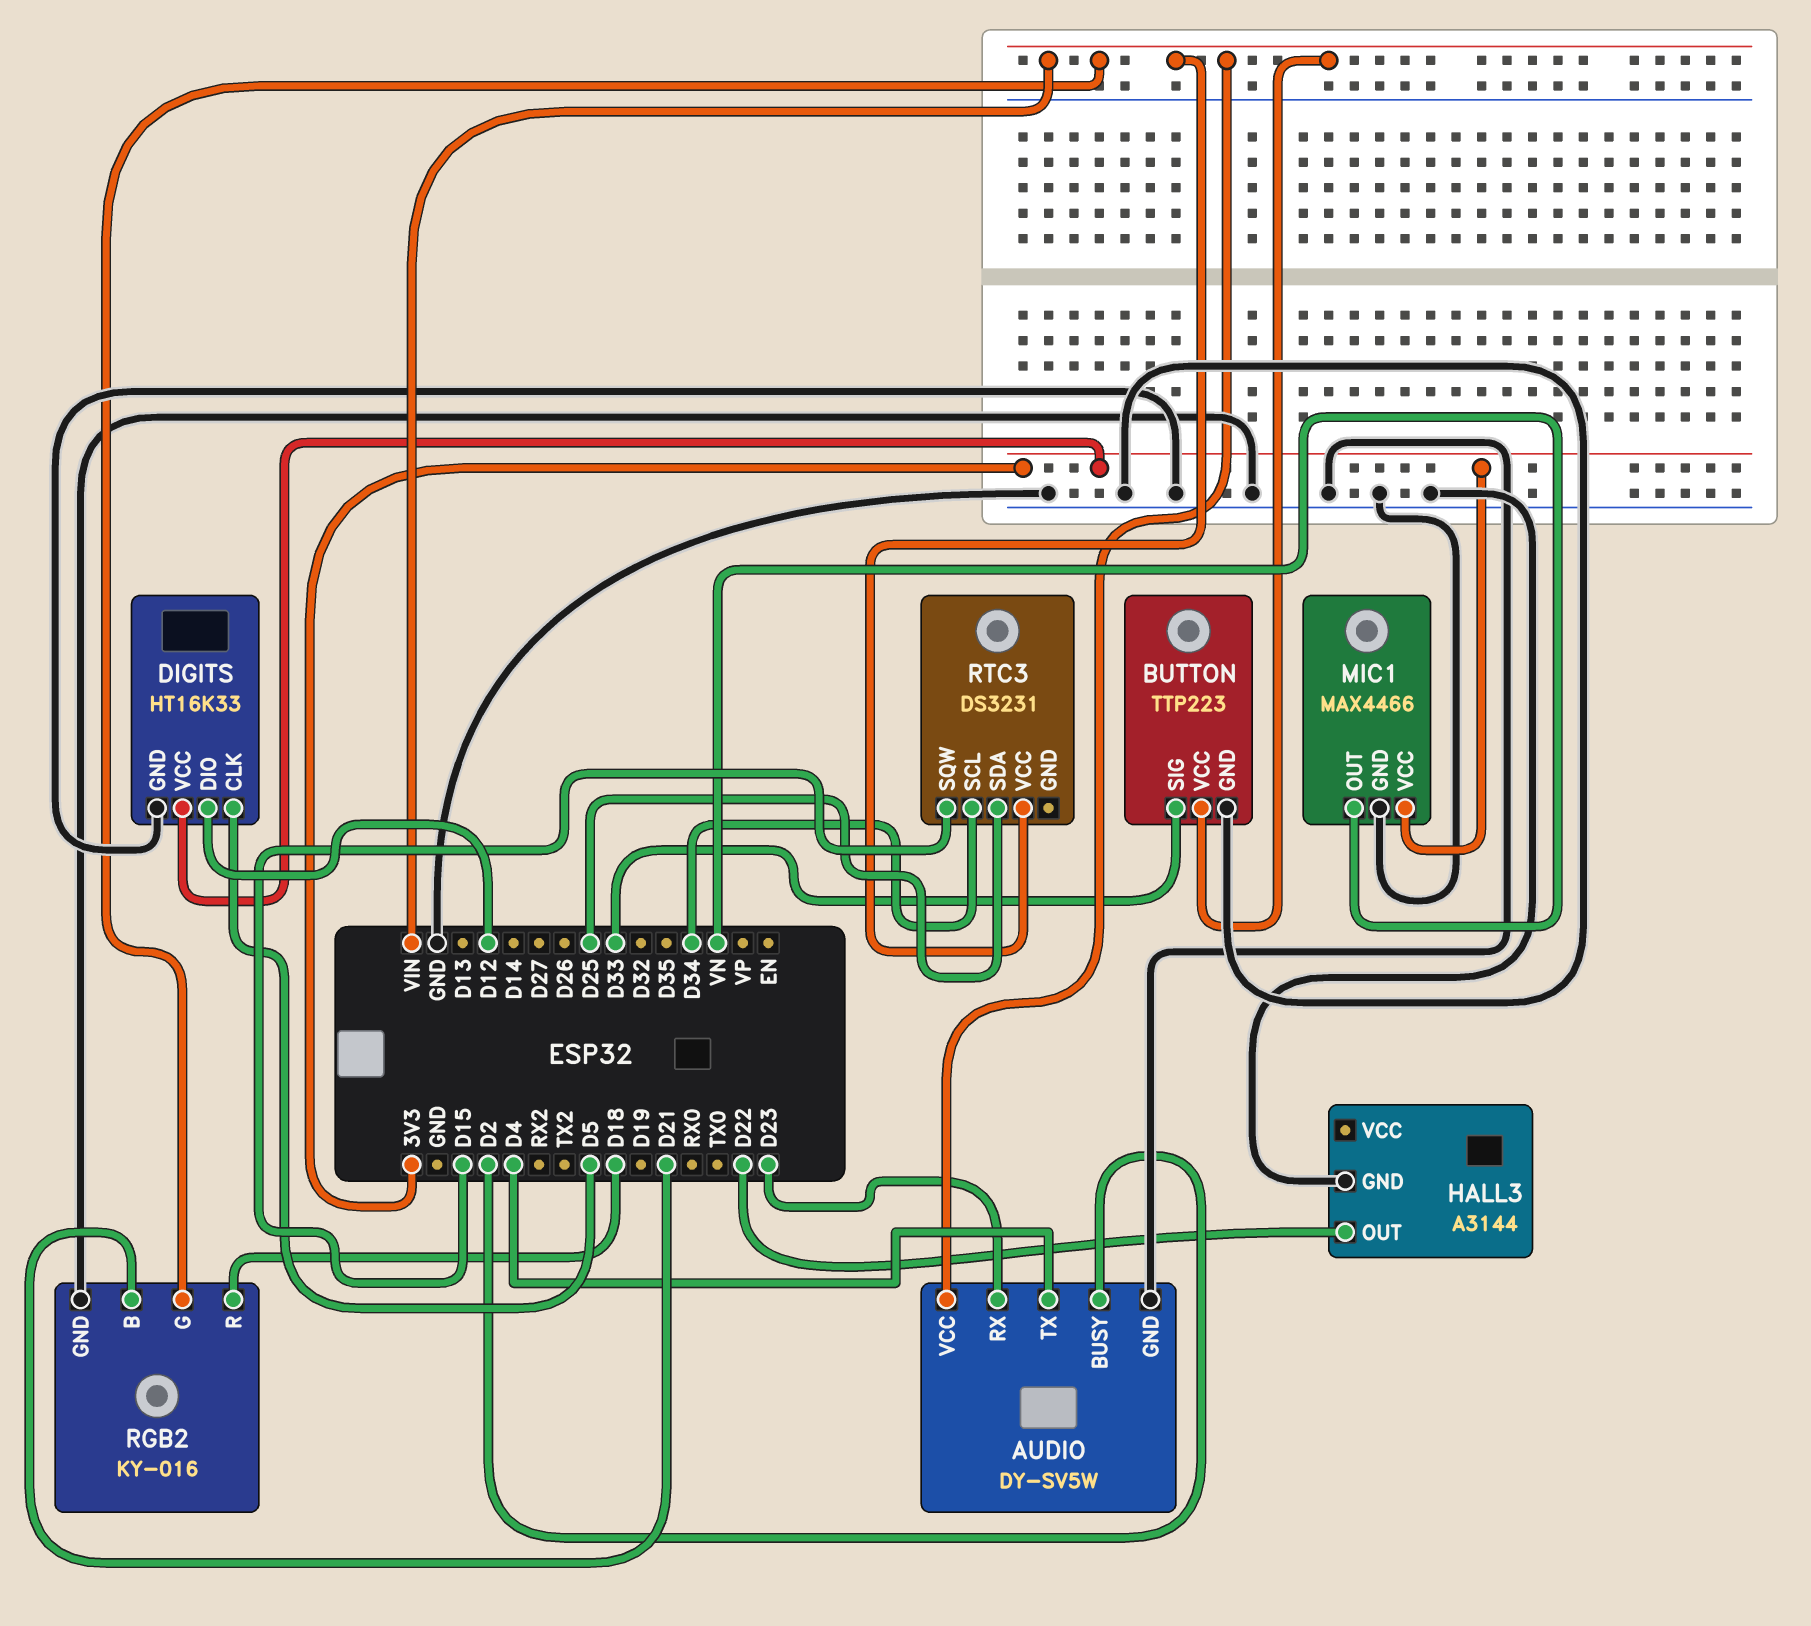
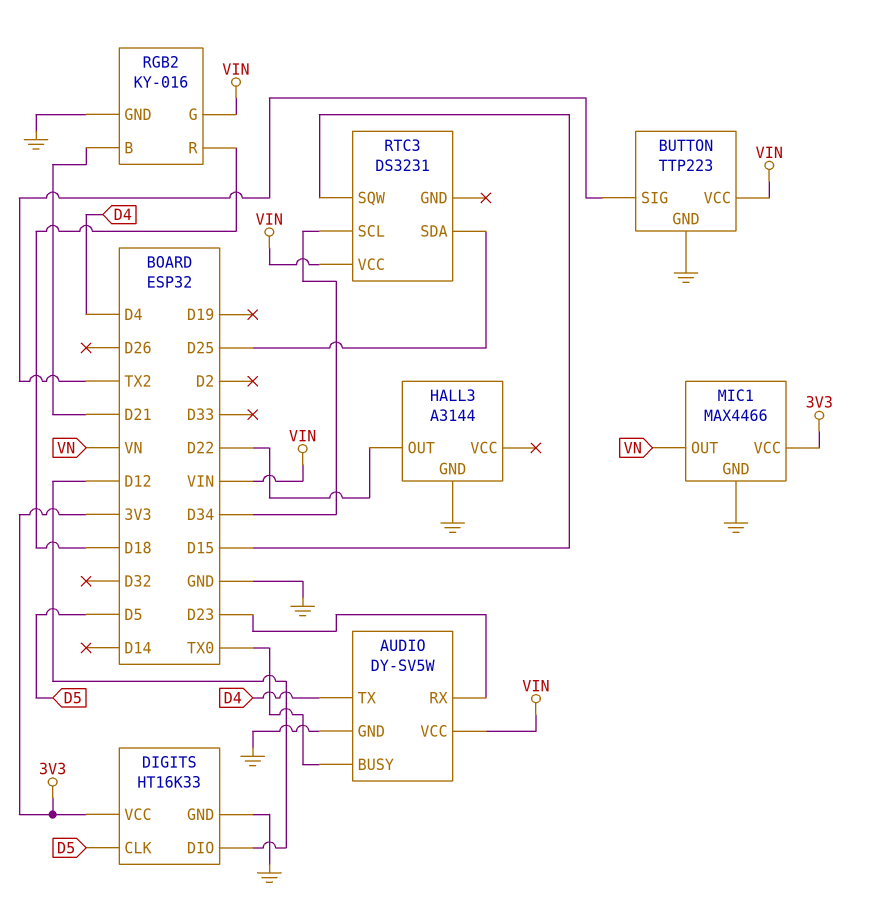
AUDIO pin BUSY: D2 -> TX0
BUTTON pin SIG: D33 -> TX2

